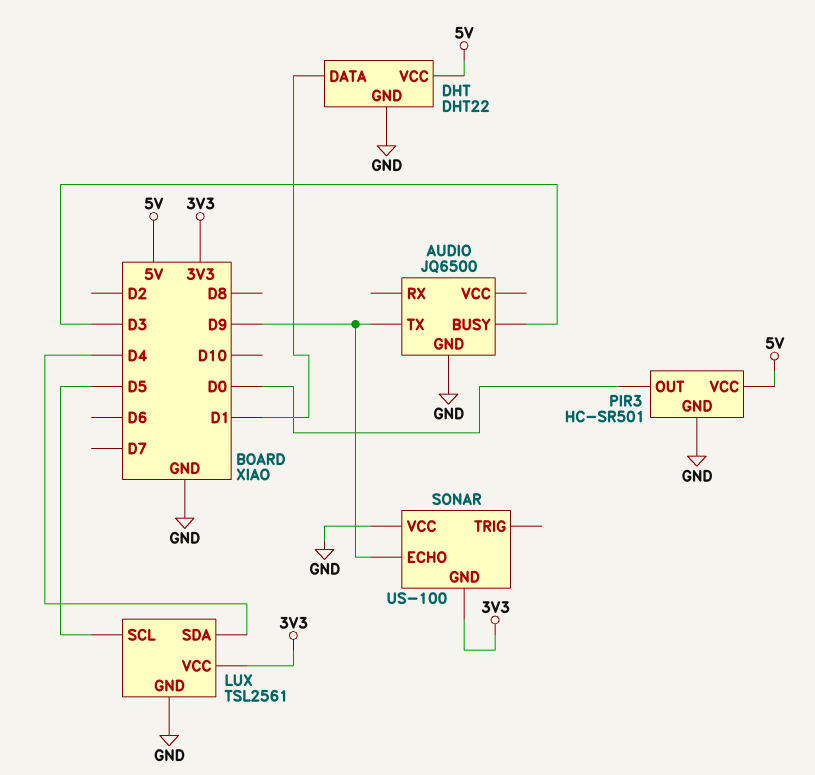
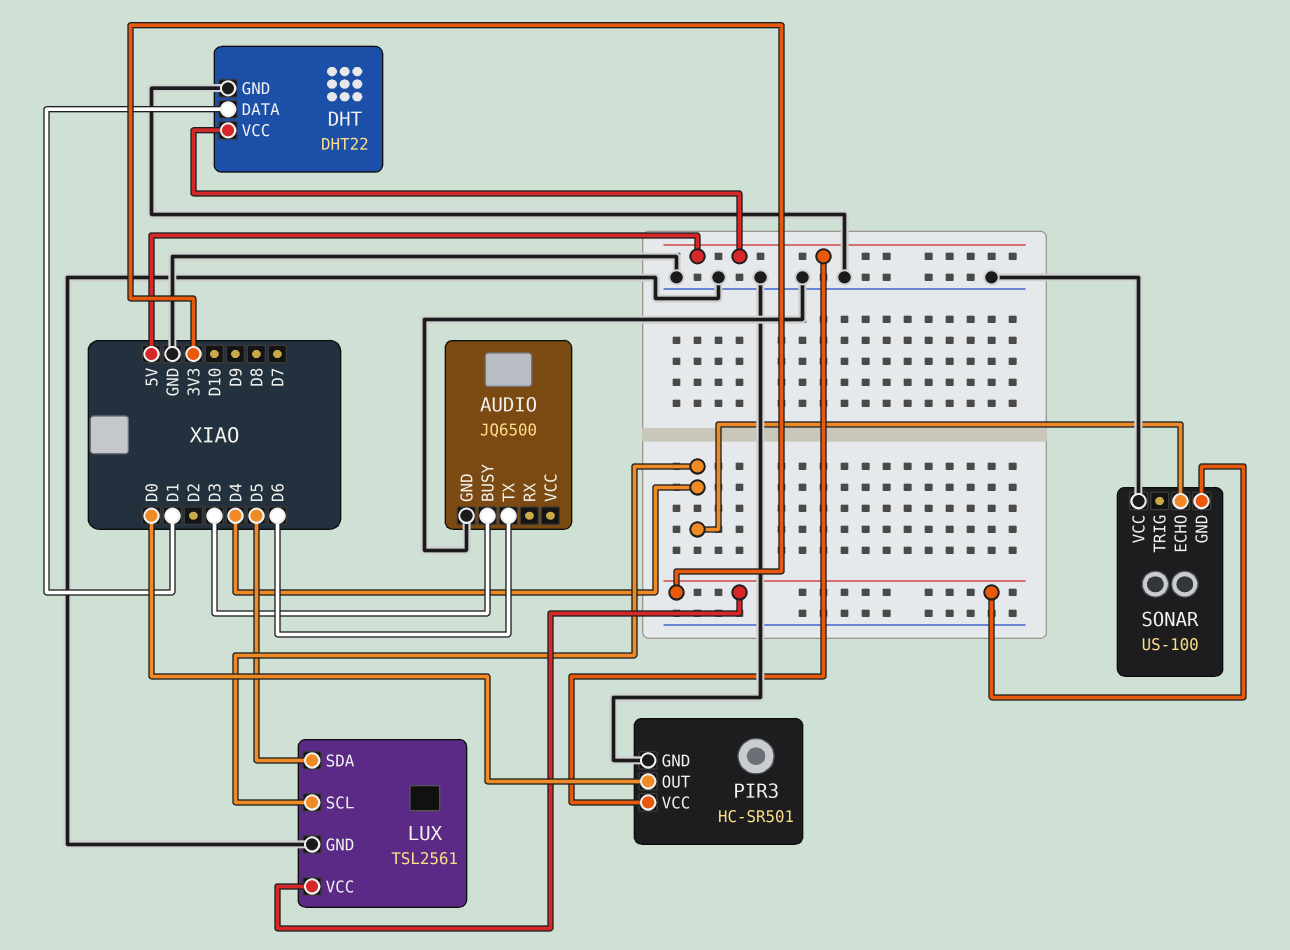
AUDIO pin TX: D9 -> D6
LUX pin SCL: D5 -> D4
LUX pin SDA: D4 -> D5
SONAR pin ECHO: D9 -> D4

